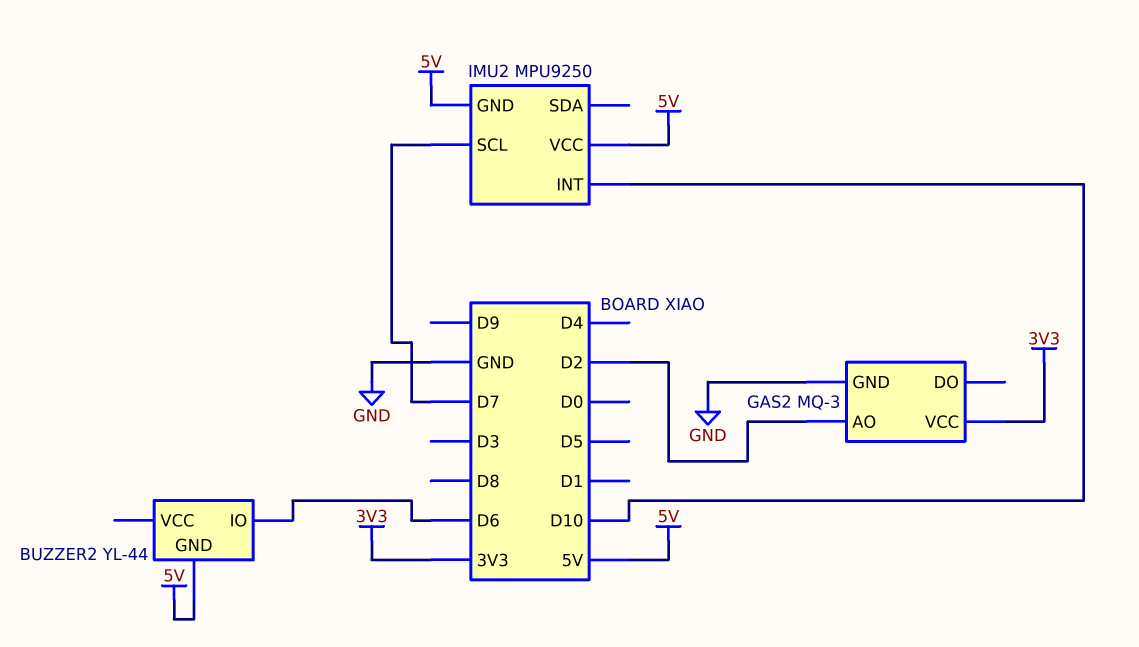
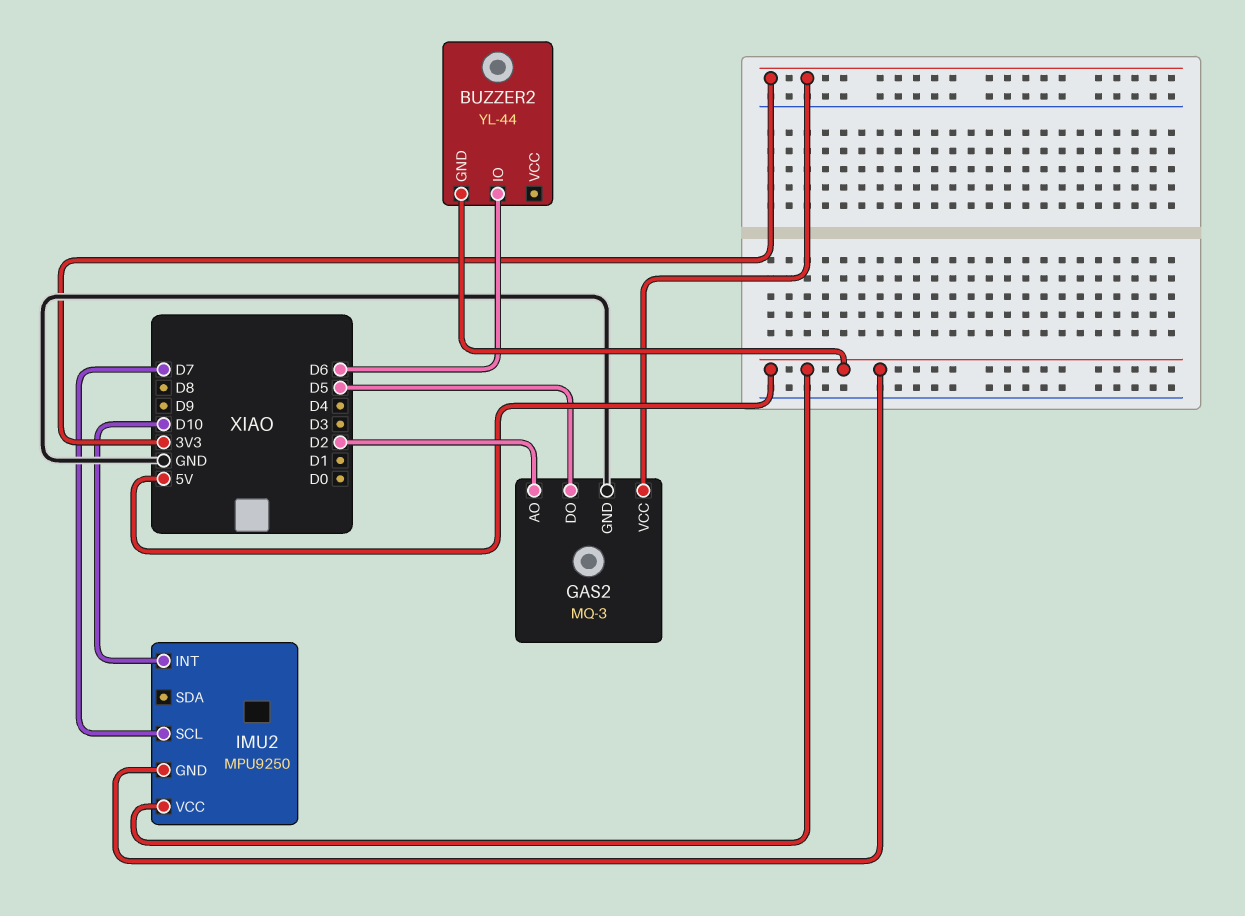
GAS2 pin DO: none -> D5

